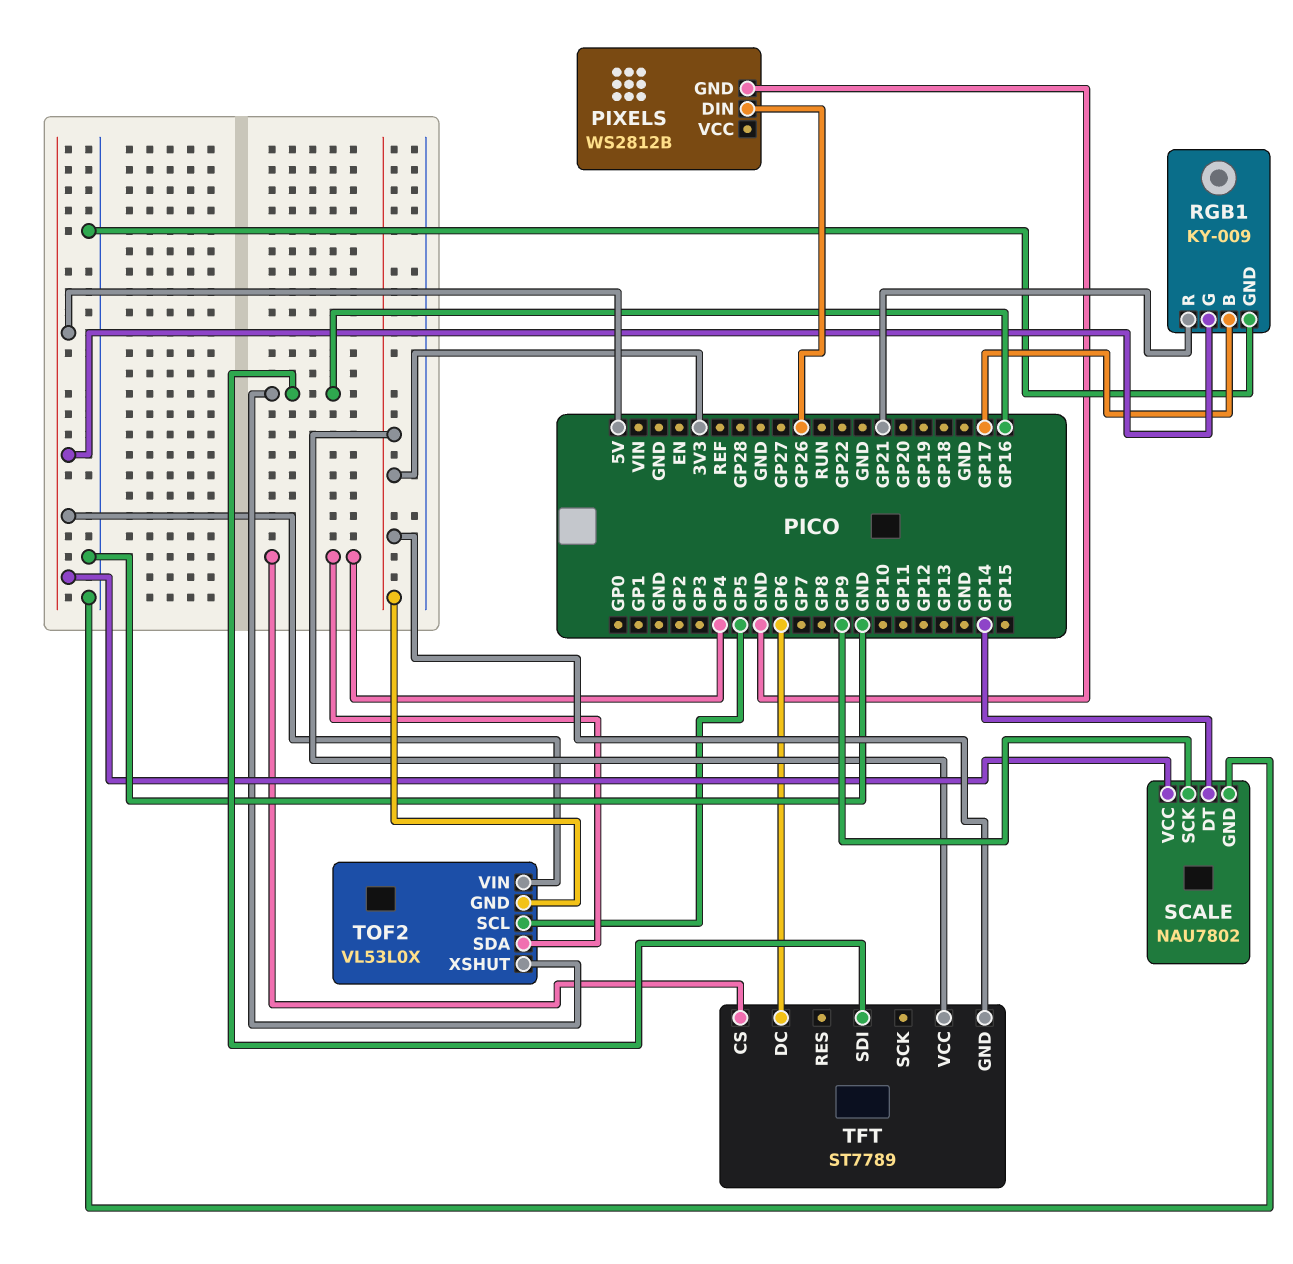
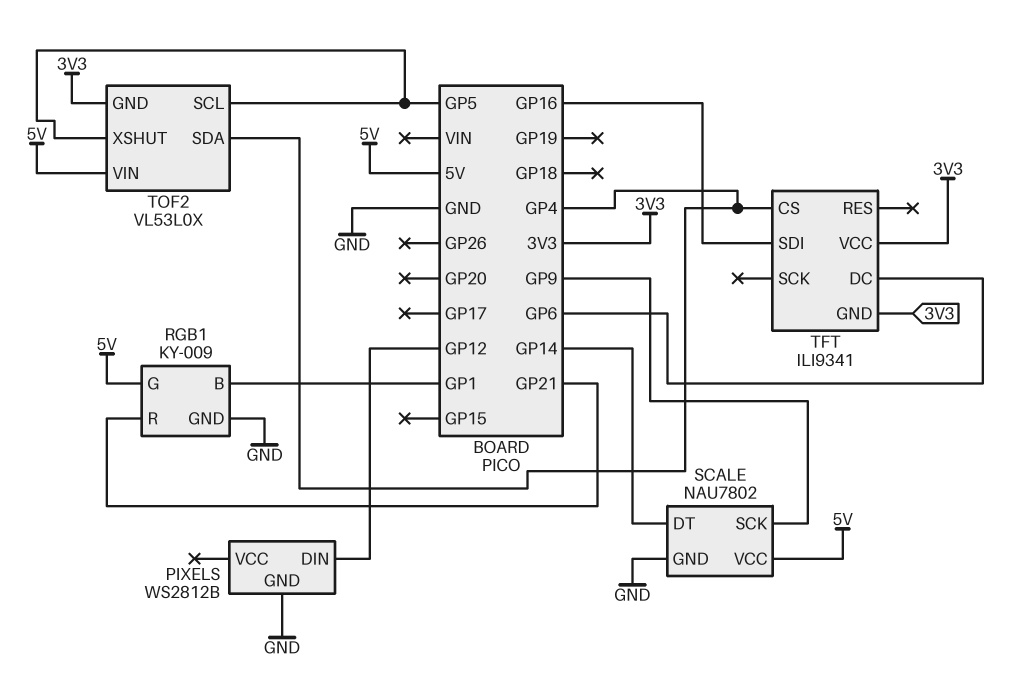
PIXELS pin DIN: GP26 -> GP12
RGB1 pin B: GP17 -> GP1
TFT: ST7789 -> ILI9341
TOF2 pin XSHUT: GP16 -> GP5

